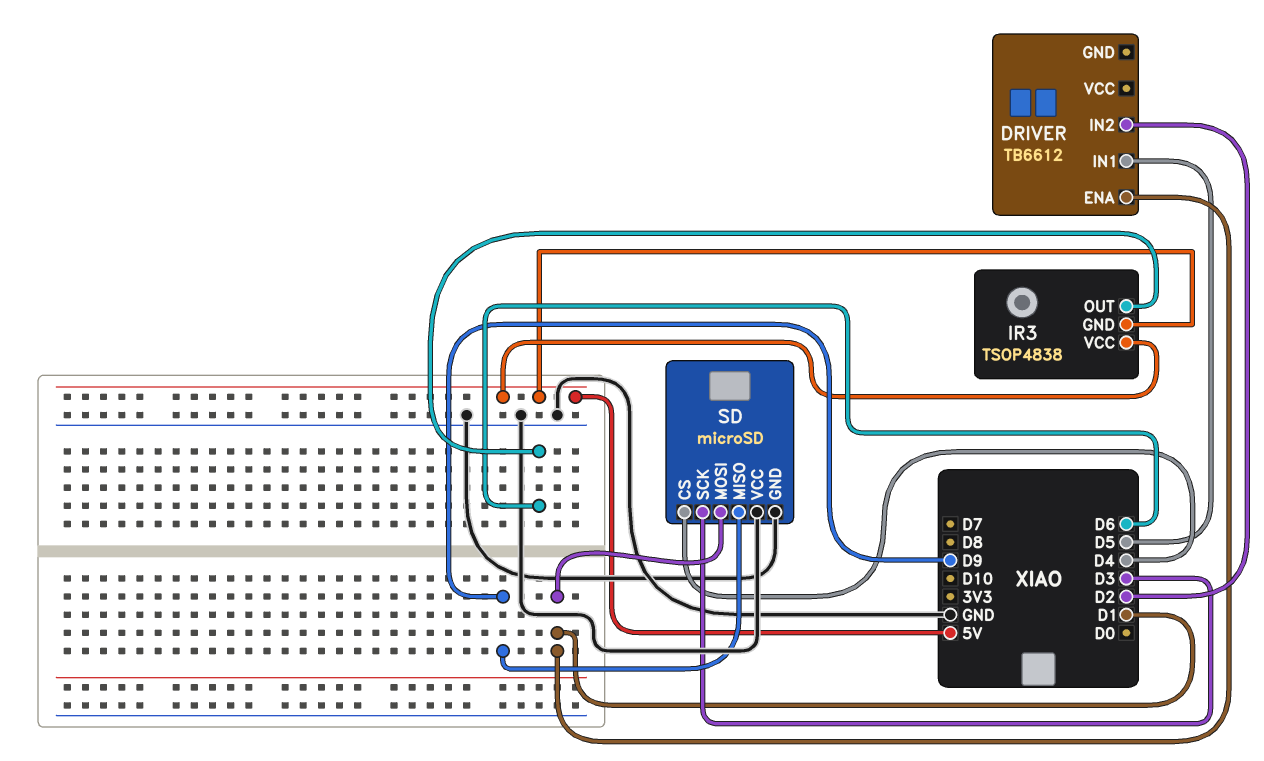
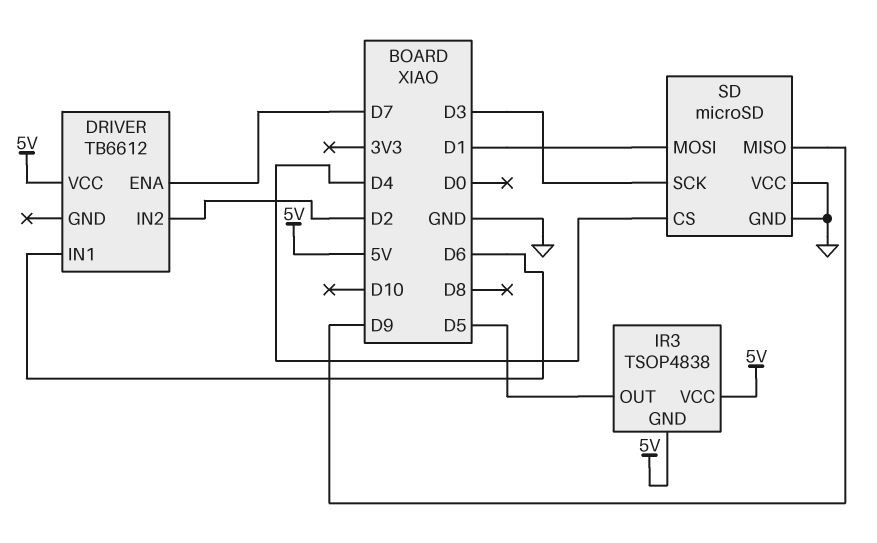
DRIVER pin ENA: D1 -> D7
DRIVER pin IN1: D5 -> D6
DRIVER pin VCC: none -> 5V
IR3 pin OUT: D6 -> D5

